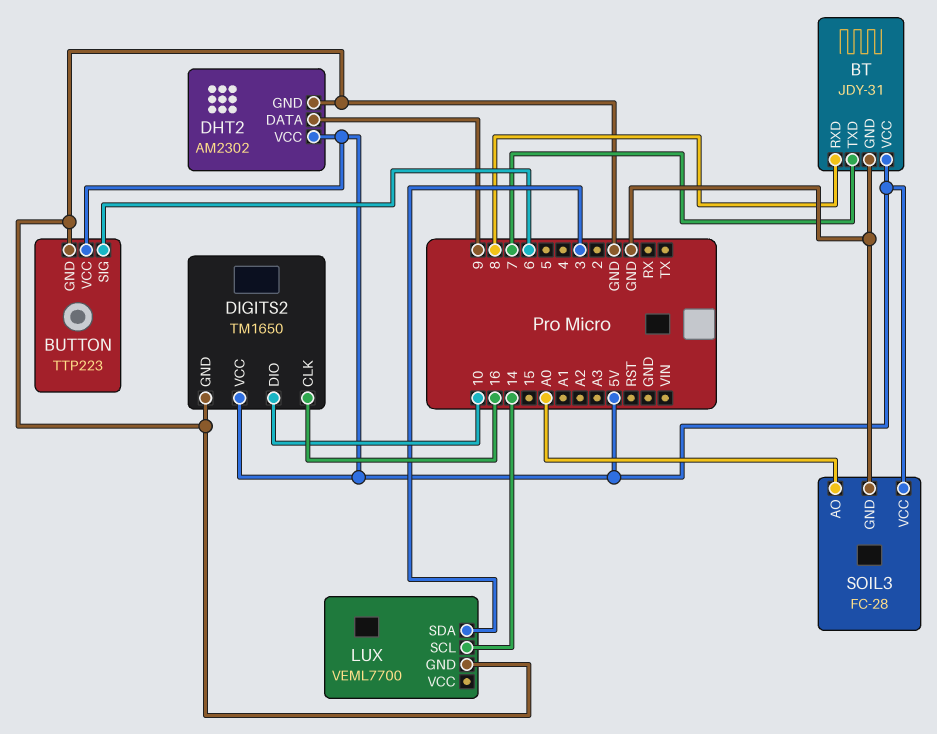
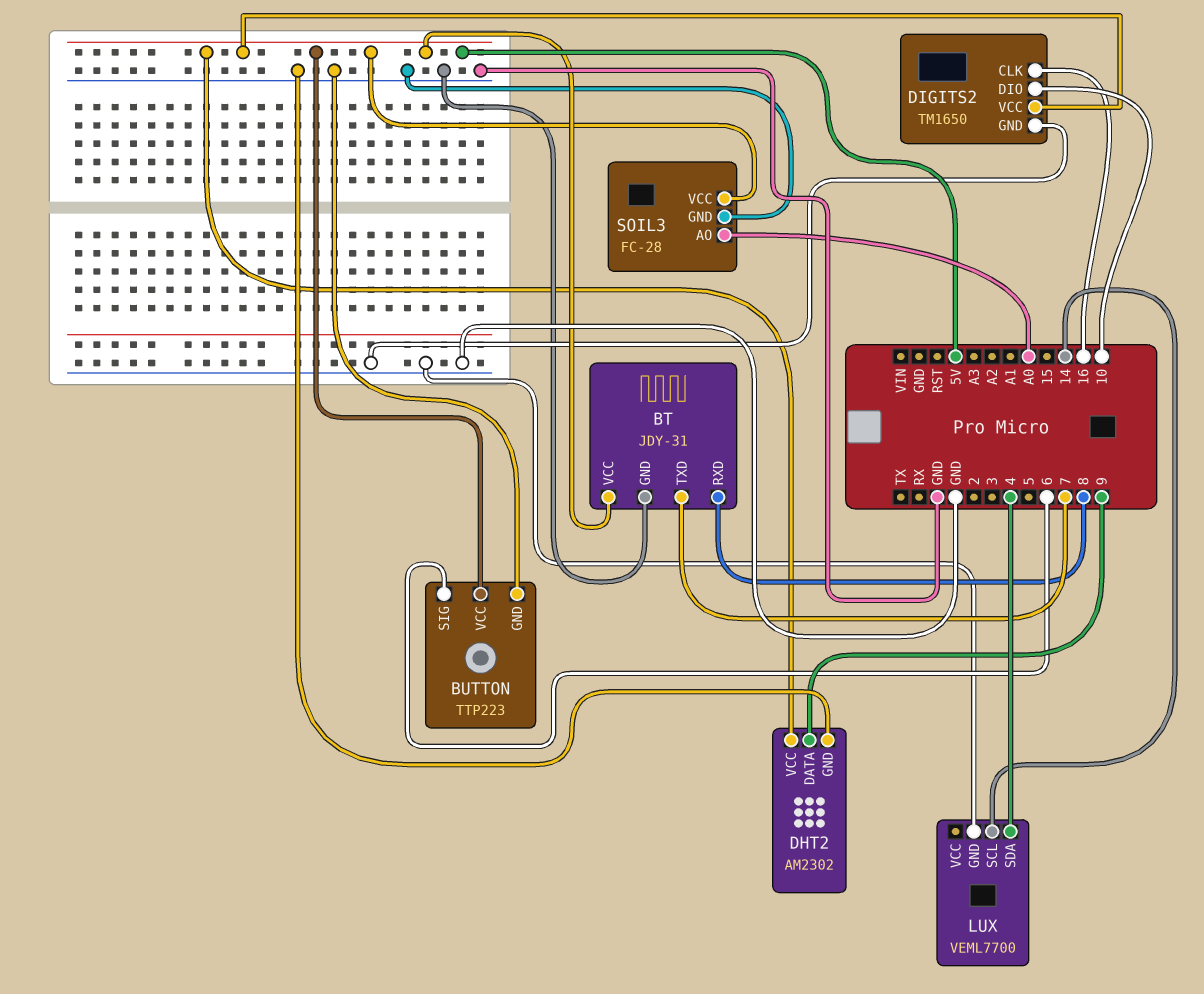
LUX pin SDA: 3 -> 4

